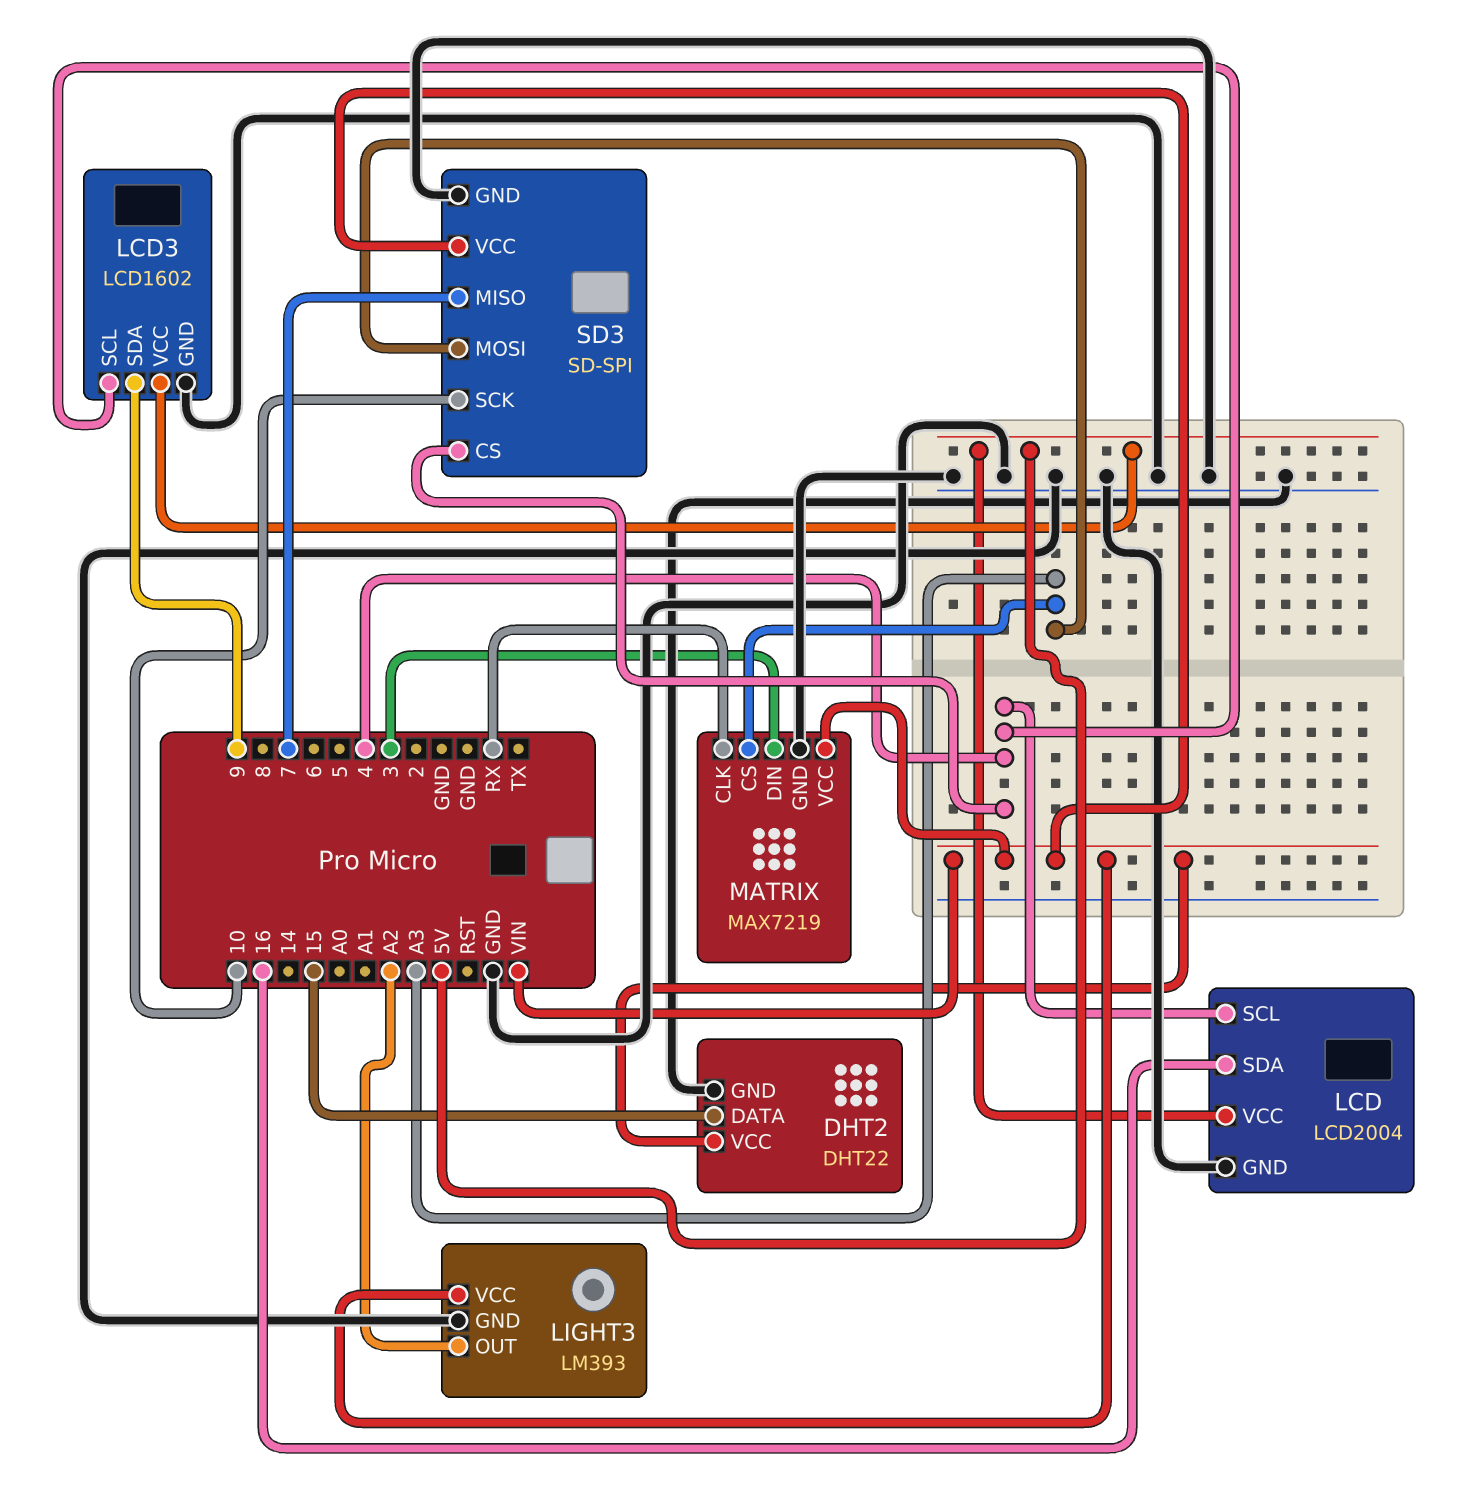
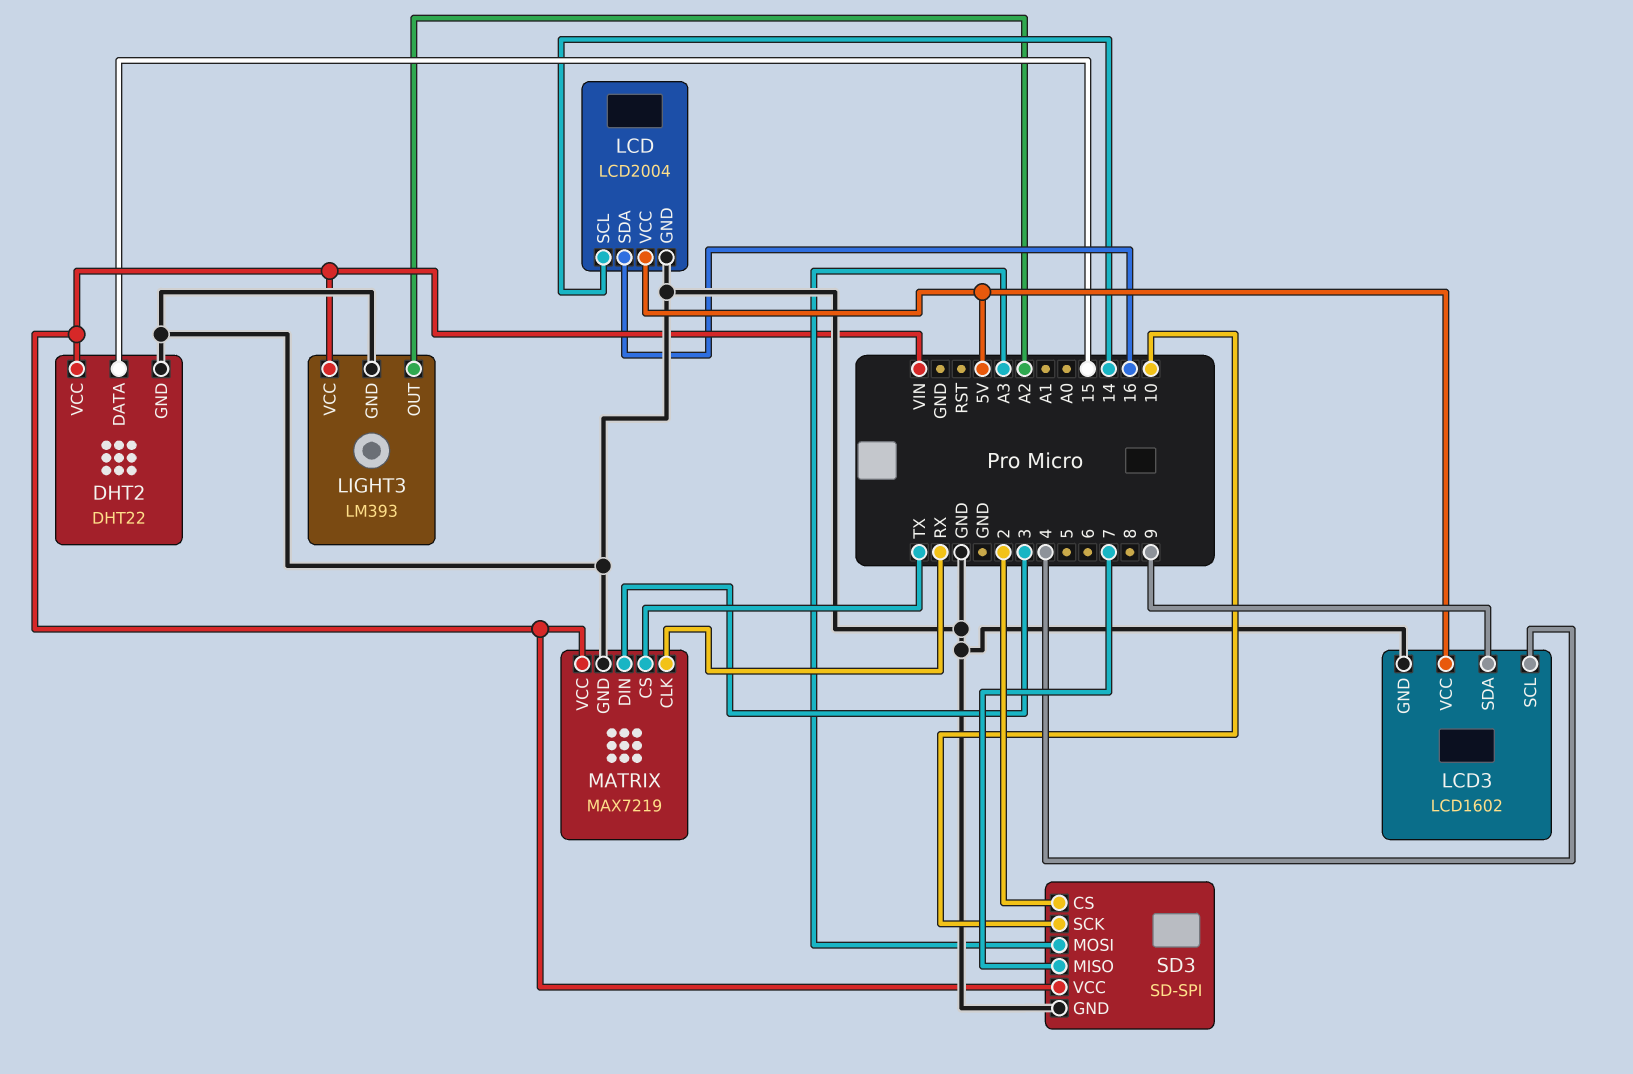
LCD pin SCL: 4 -> 14
MATRIX pin CS: A3 -> TX
SD3 pin CS: 4 -> 2

